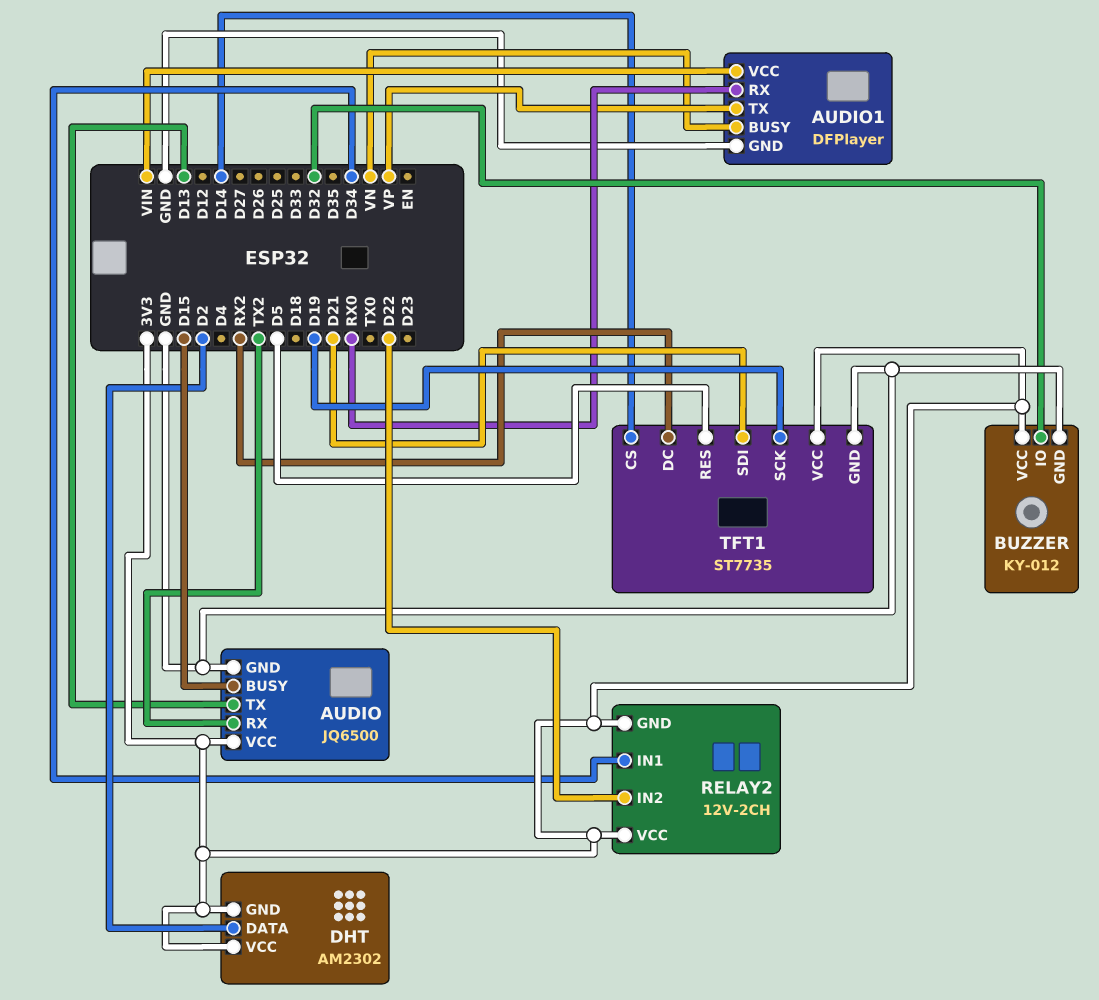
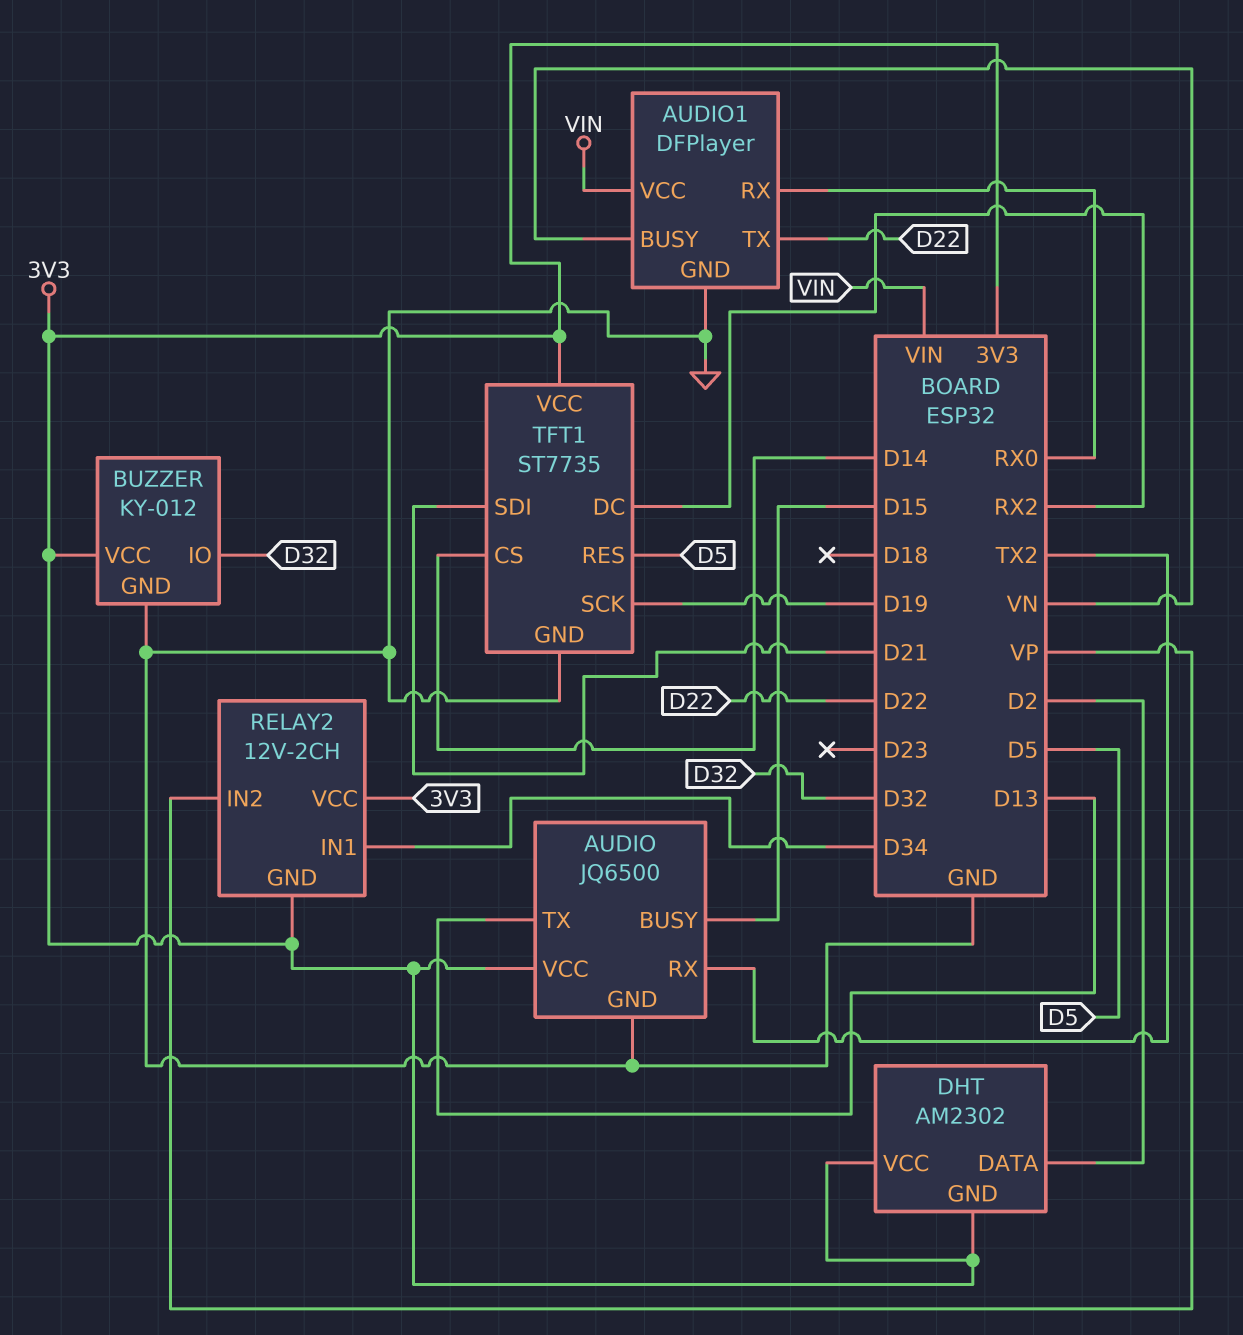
AUDIO1 pin TX: VP -> D22
RELAY2 pin IN2: D22 -> VP

